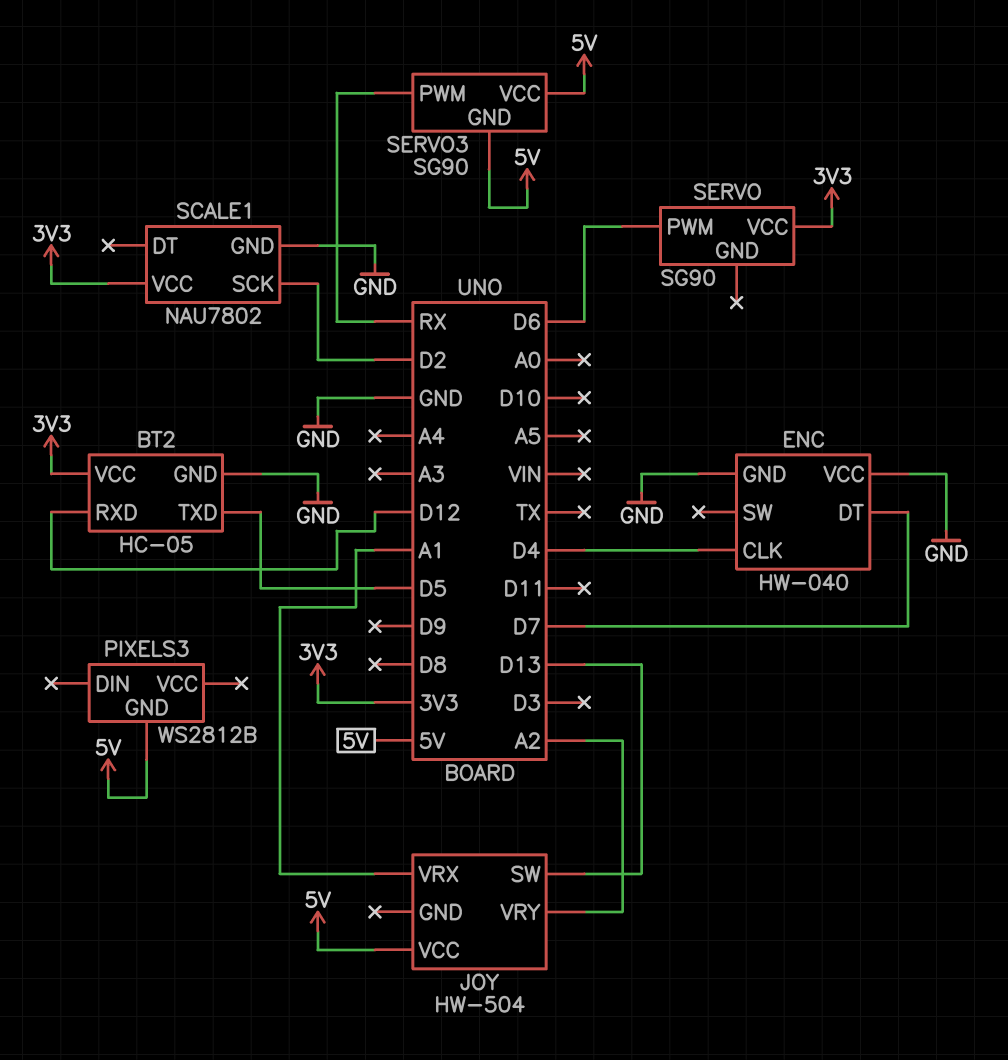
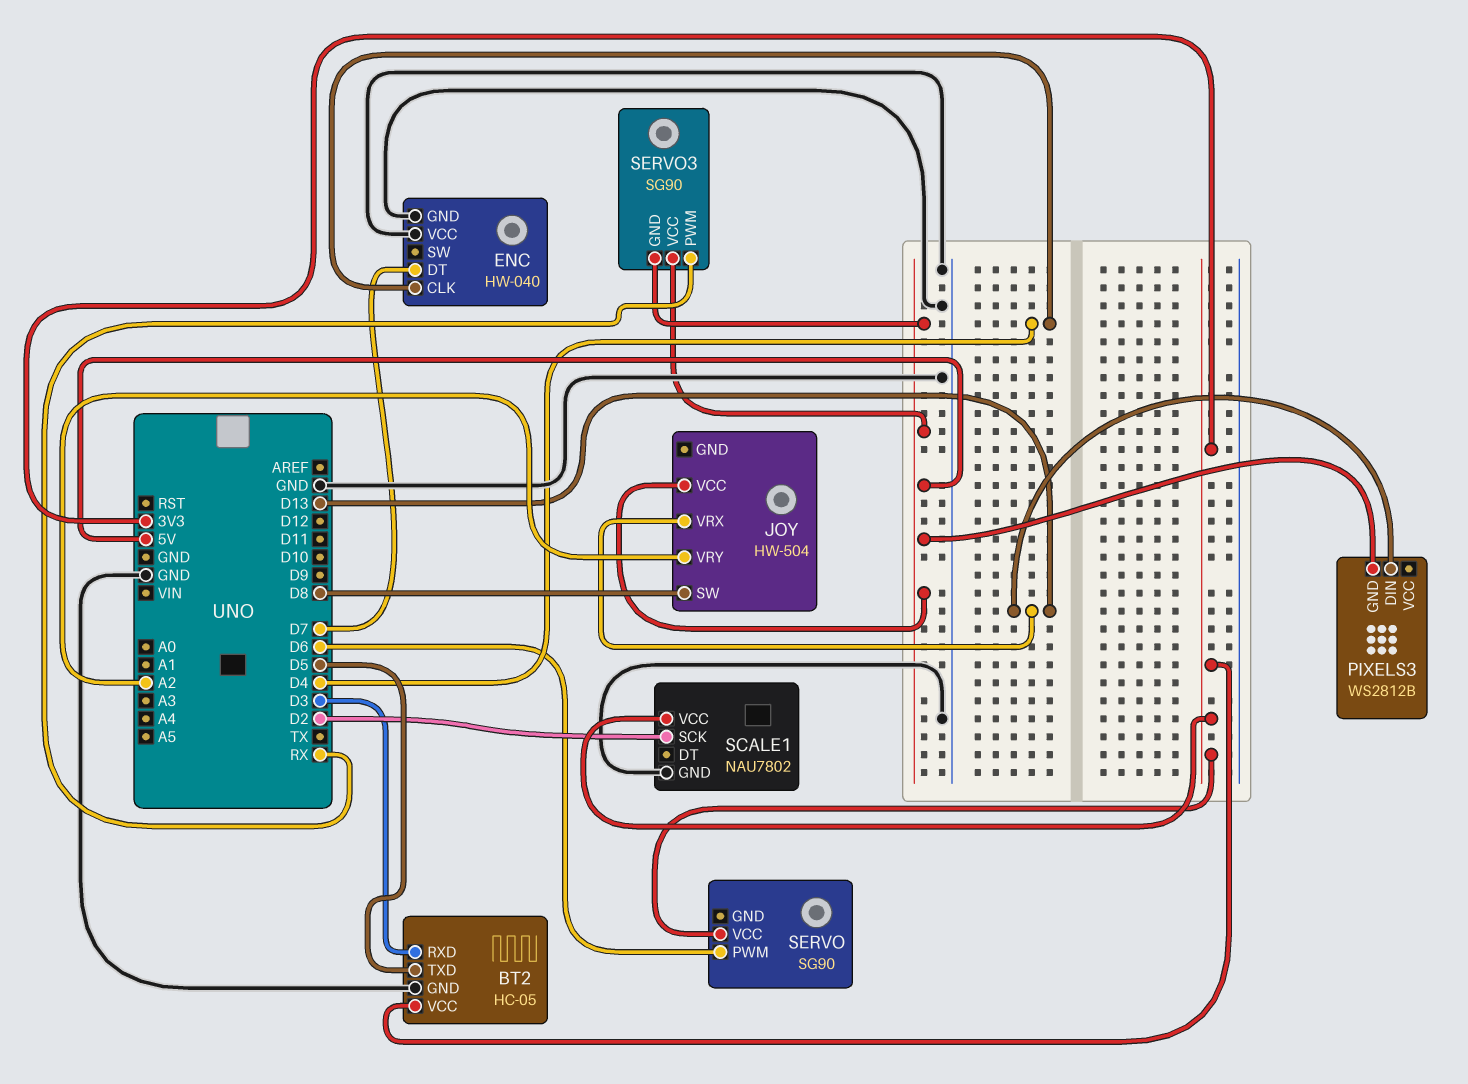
BT2 pin RXD: D12 -> D3
JOY pin SW: D13 -> D8
JOY pin VRX: A1 -> D13
PIXELS3 pin DIN: none -> D13

